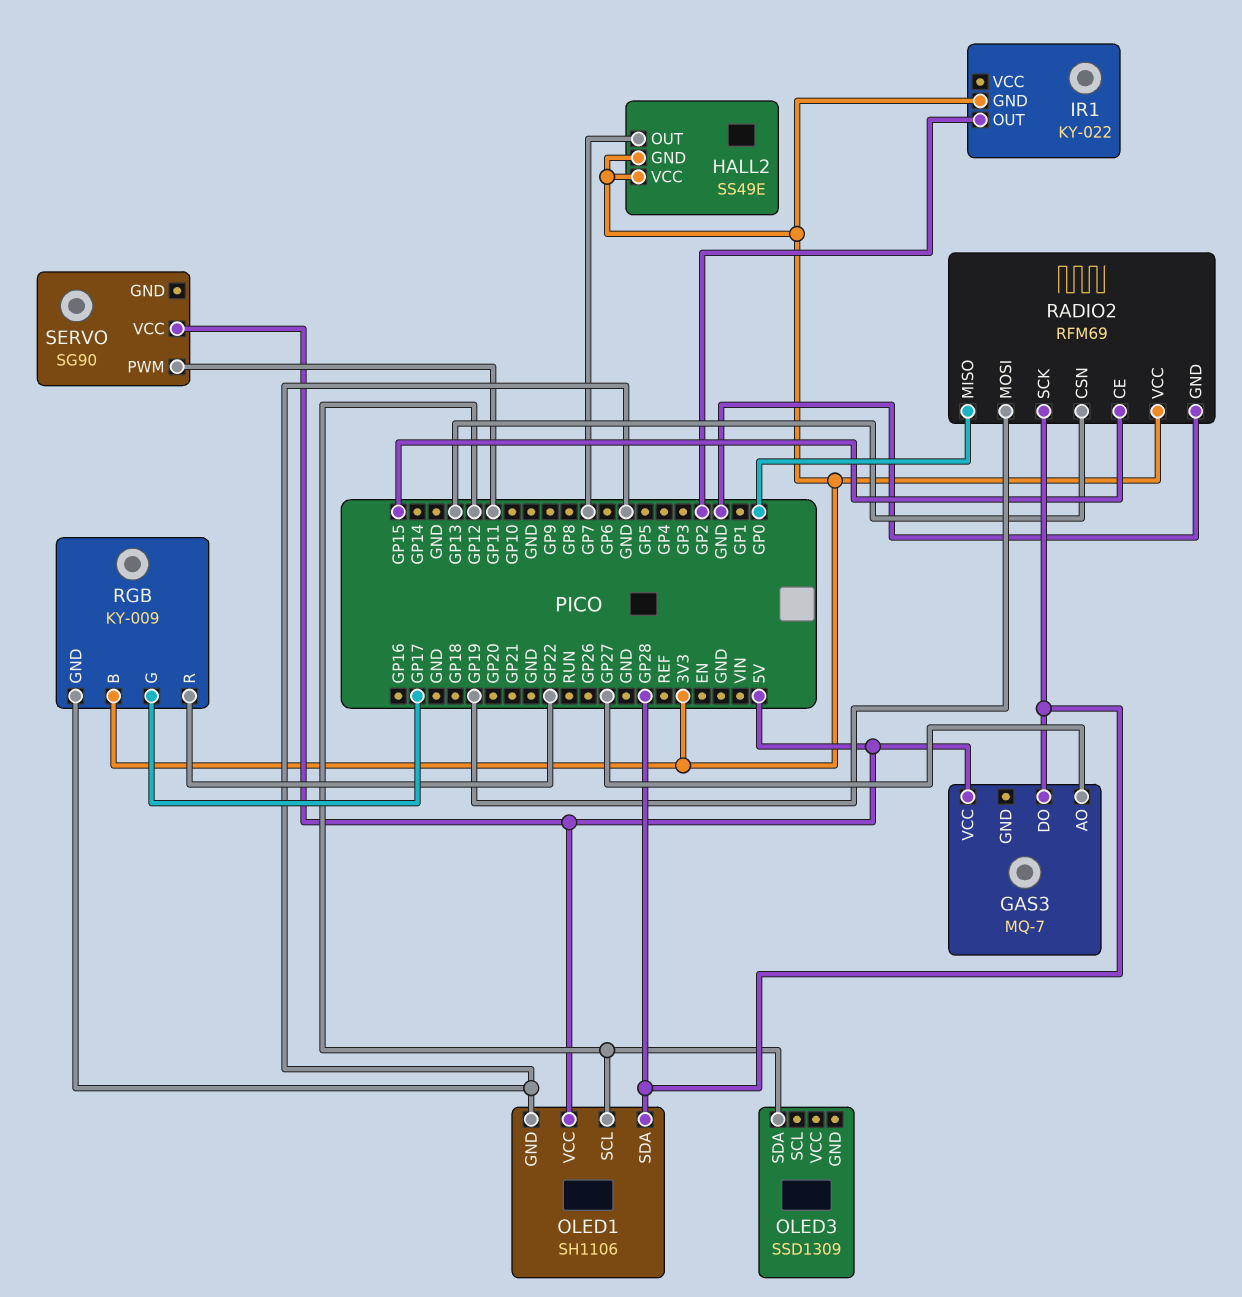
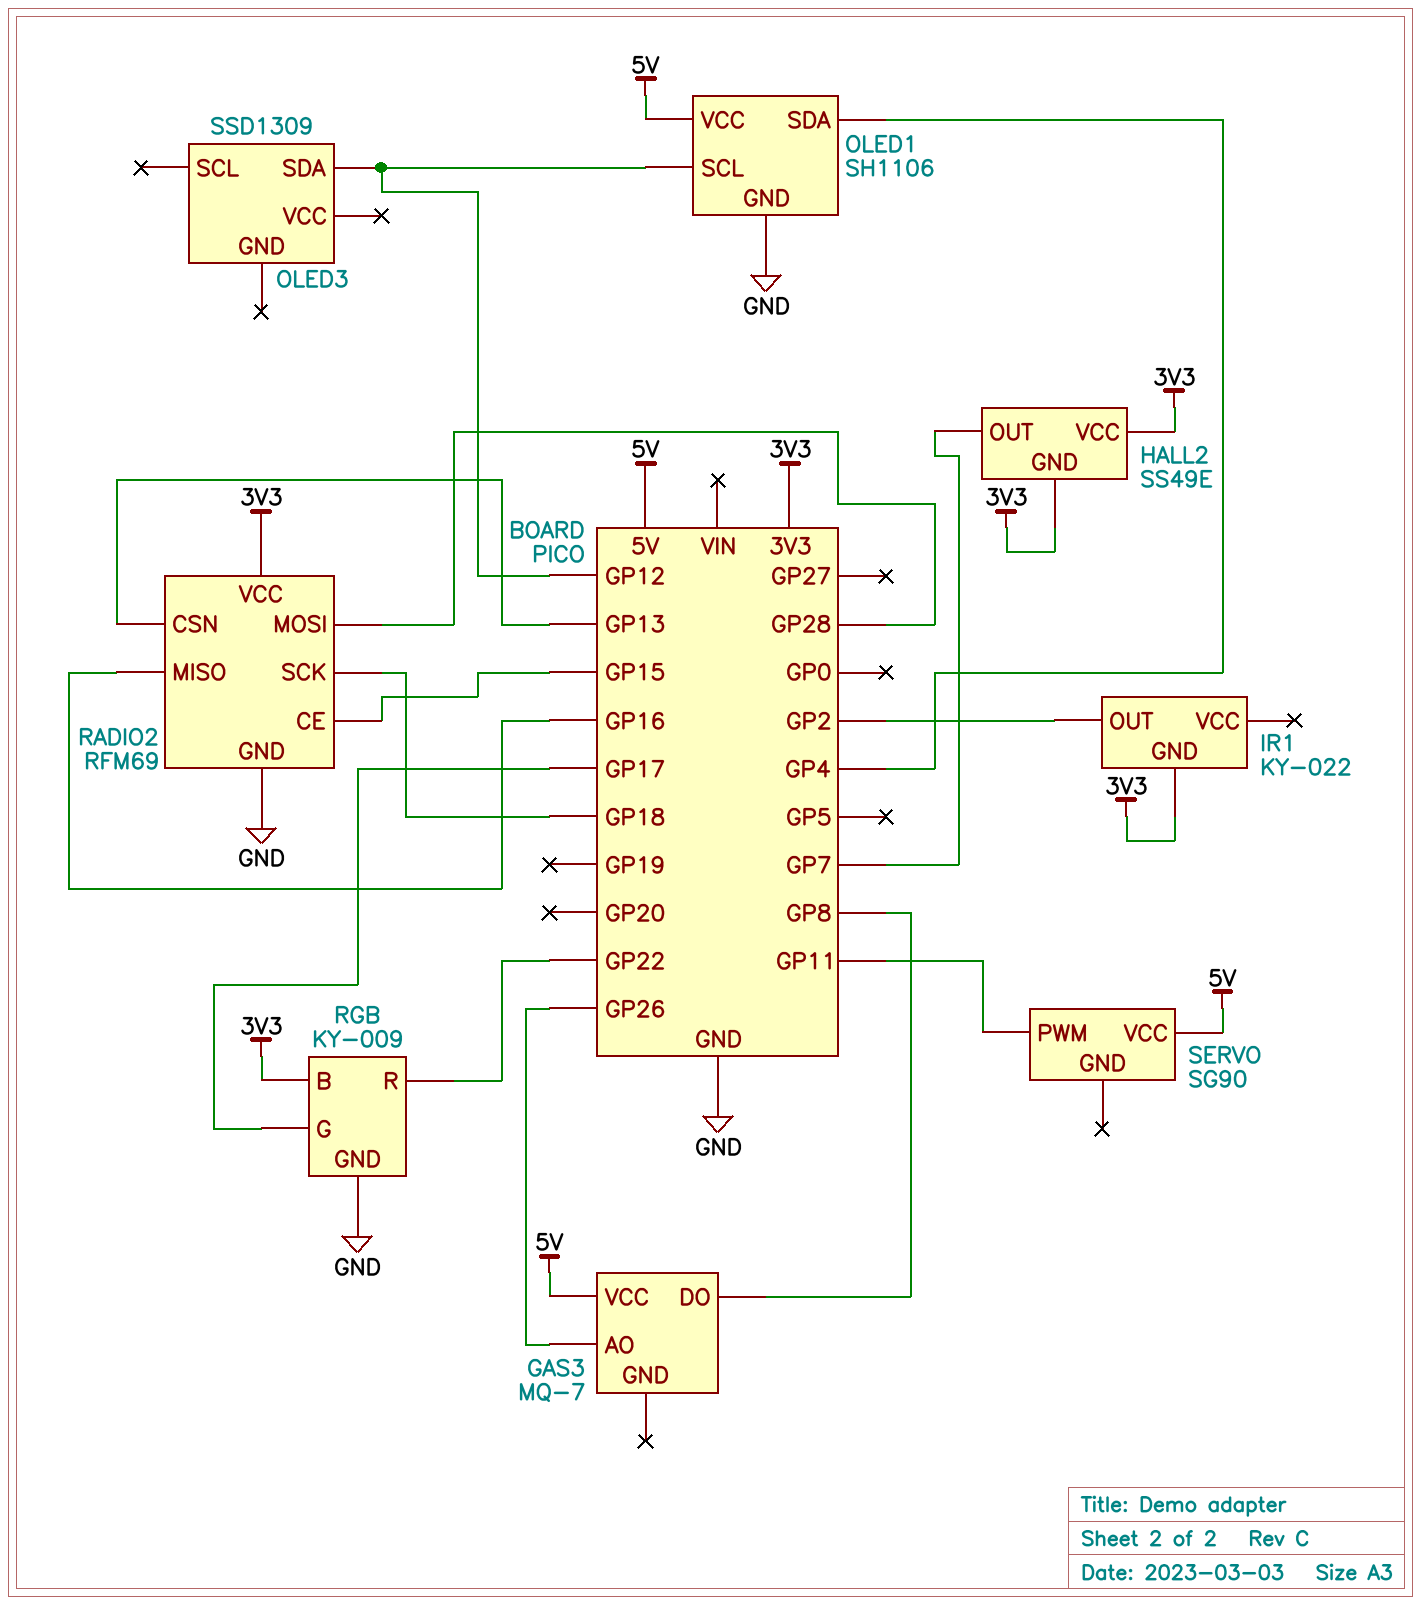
GAS3 pin AO: GP27 -> GP26
GAS3 pin DO: GP28 -> GP8
OLED1 pin SDA: GP28 -> GP4
RADIO2 pin MISO: GP0 -> GP16
RADIO2 pin MOSI: GP19 -> GP28
RADIO2 pin SCK: GP28 -> GP18

